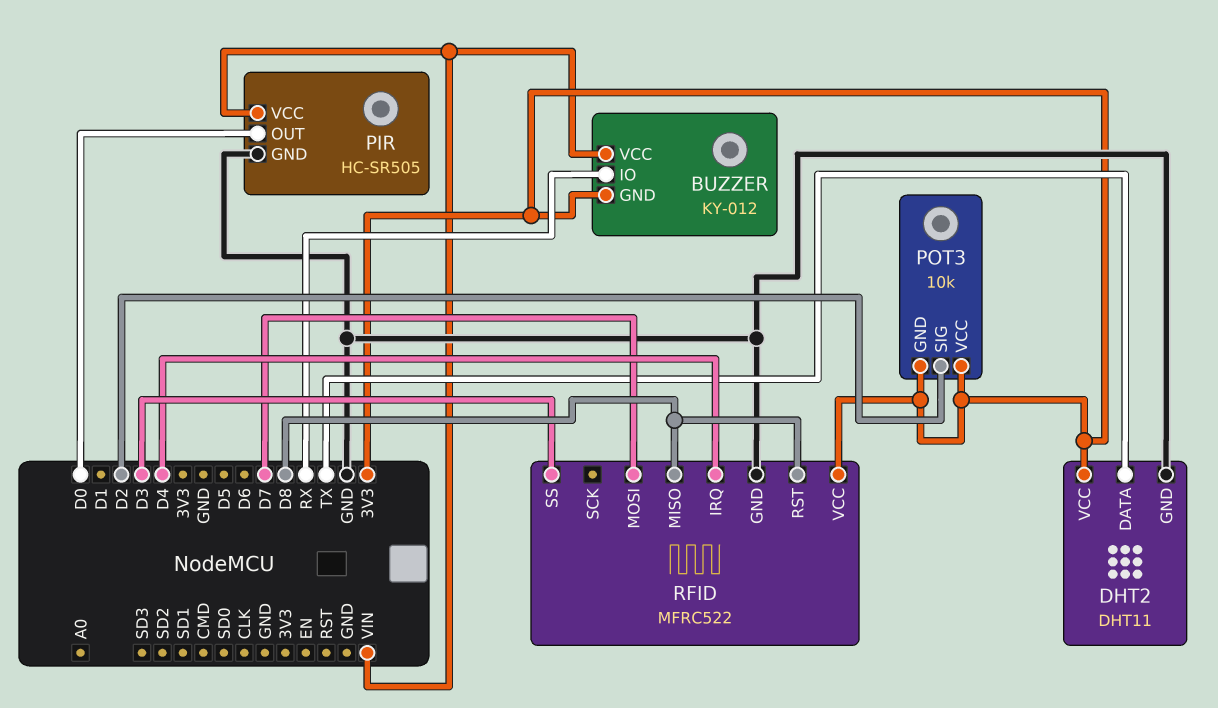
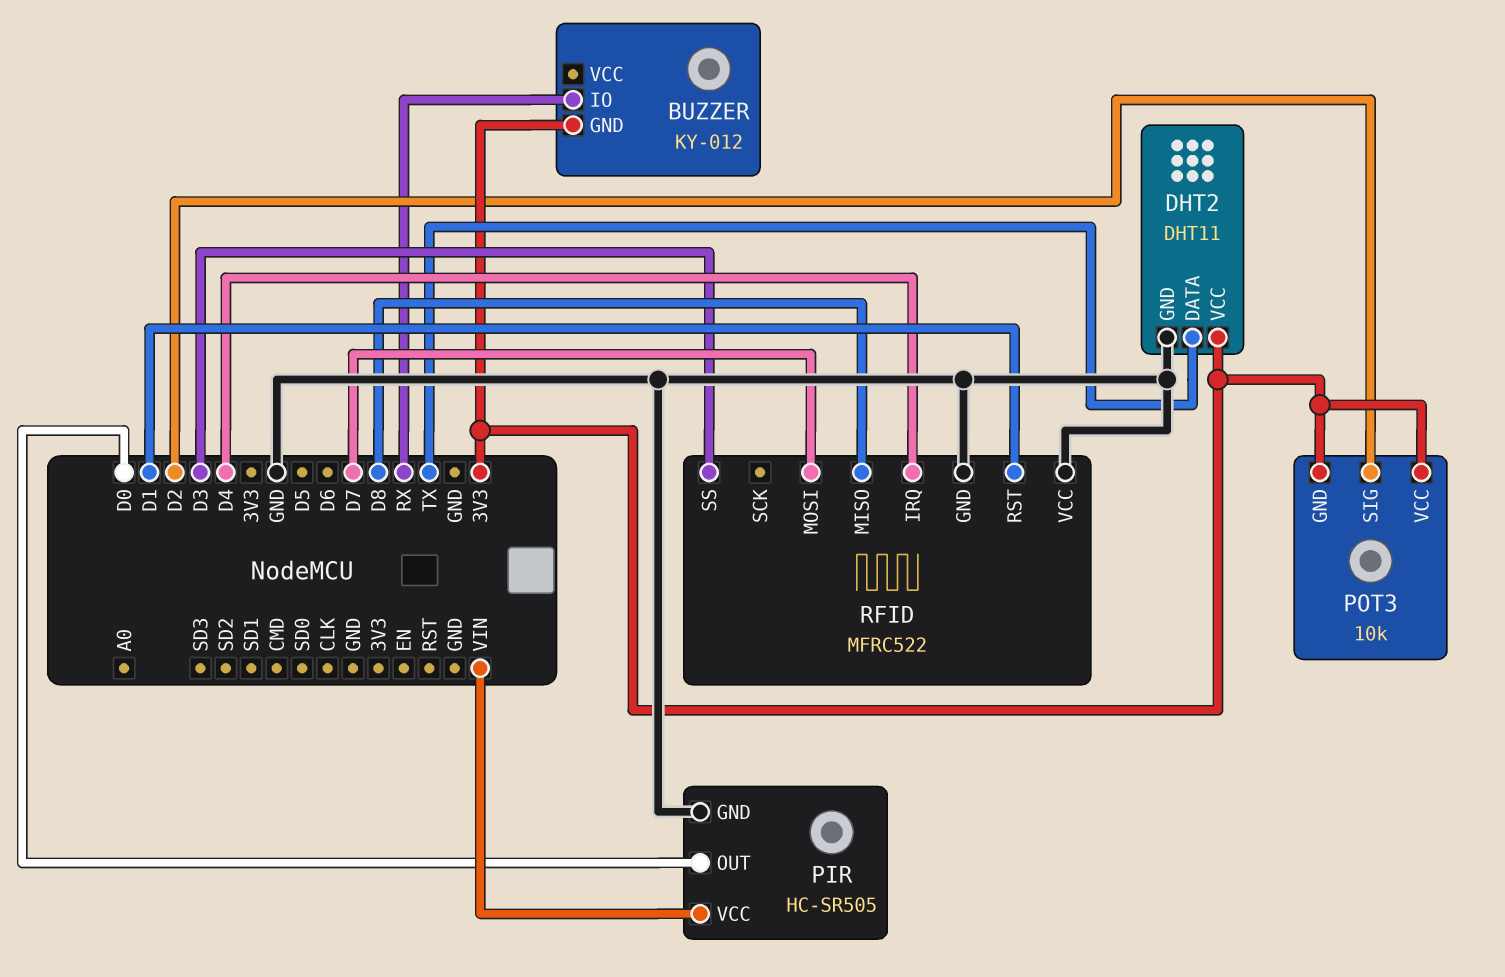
BUZZER pin VCC: VIN -> none
RFID pin RST: D8 -> D1
RFID pin VCC: 3V3 -> GND

